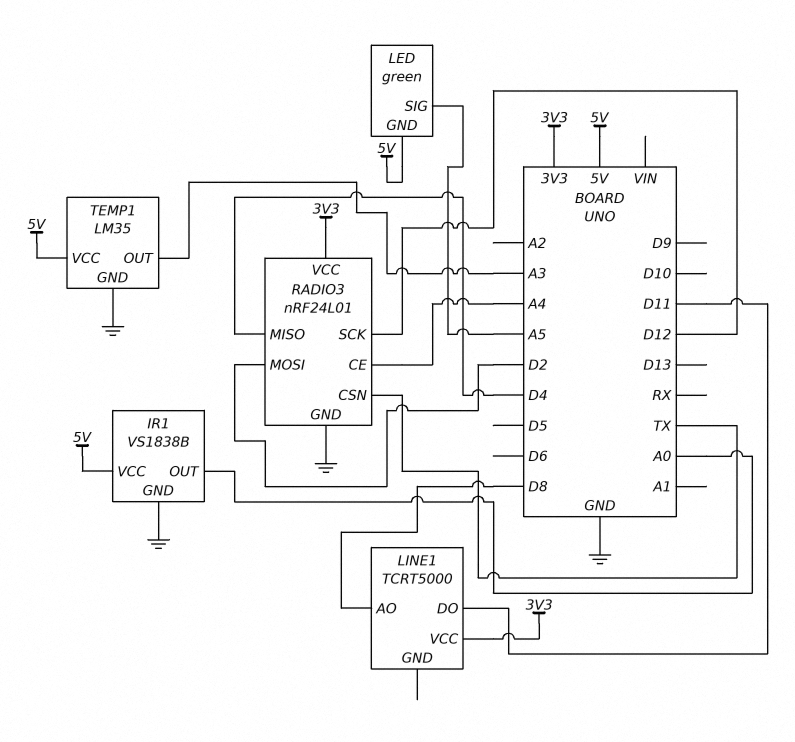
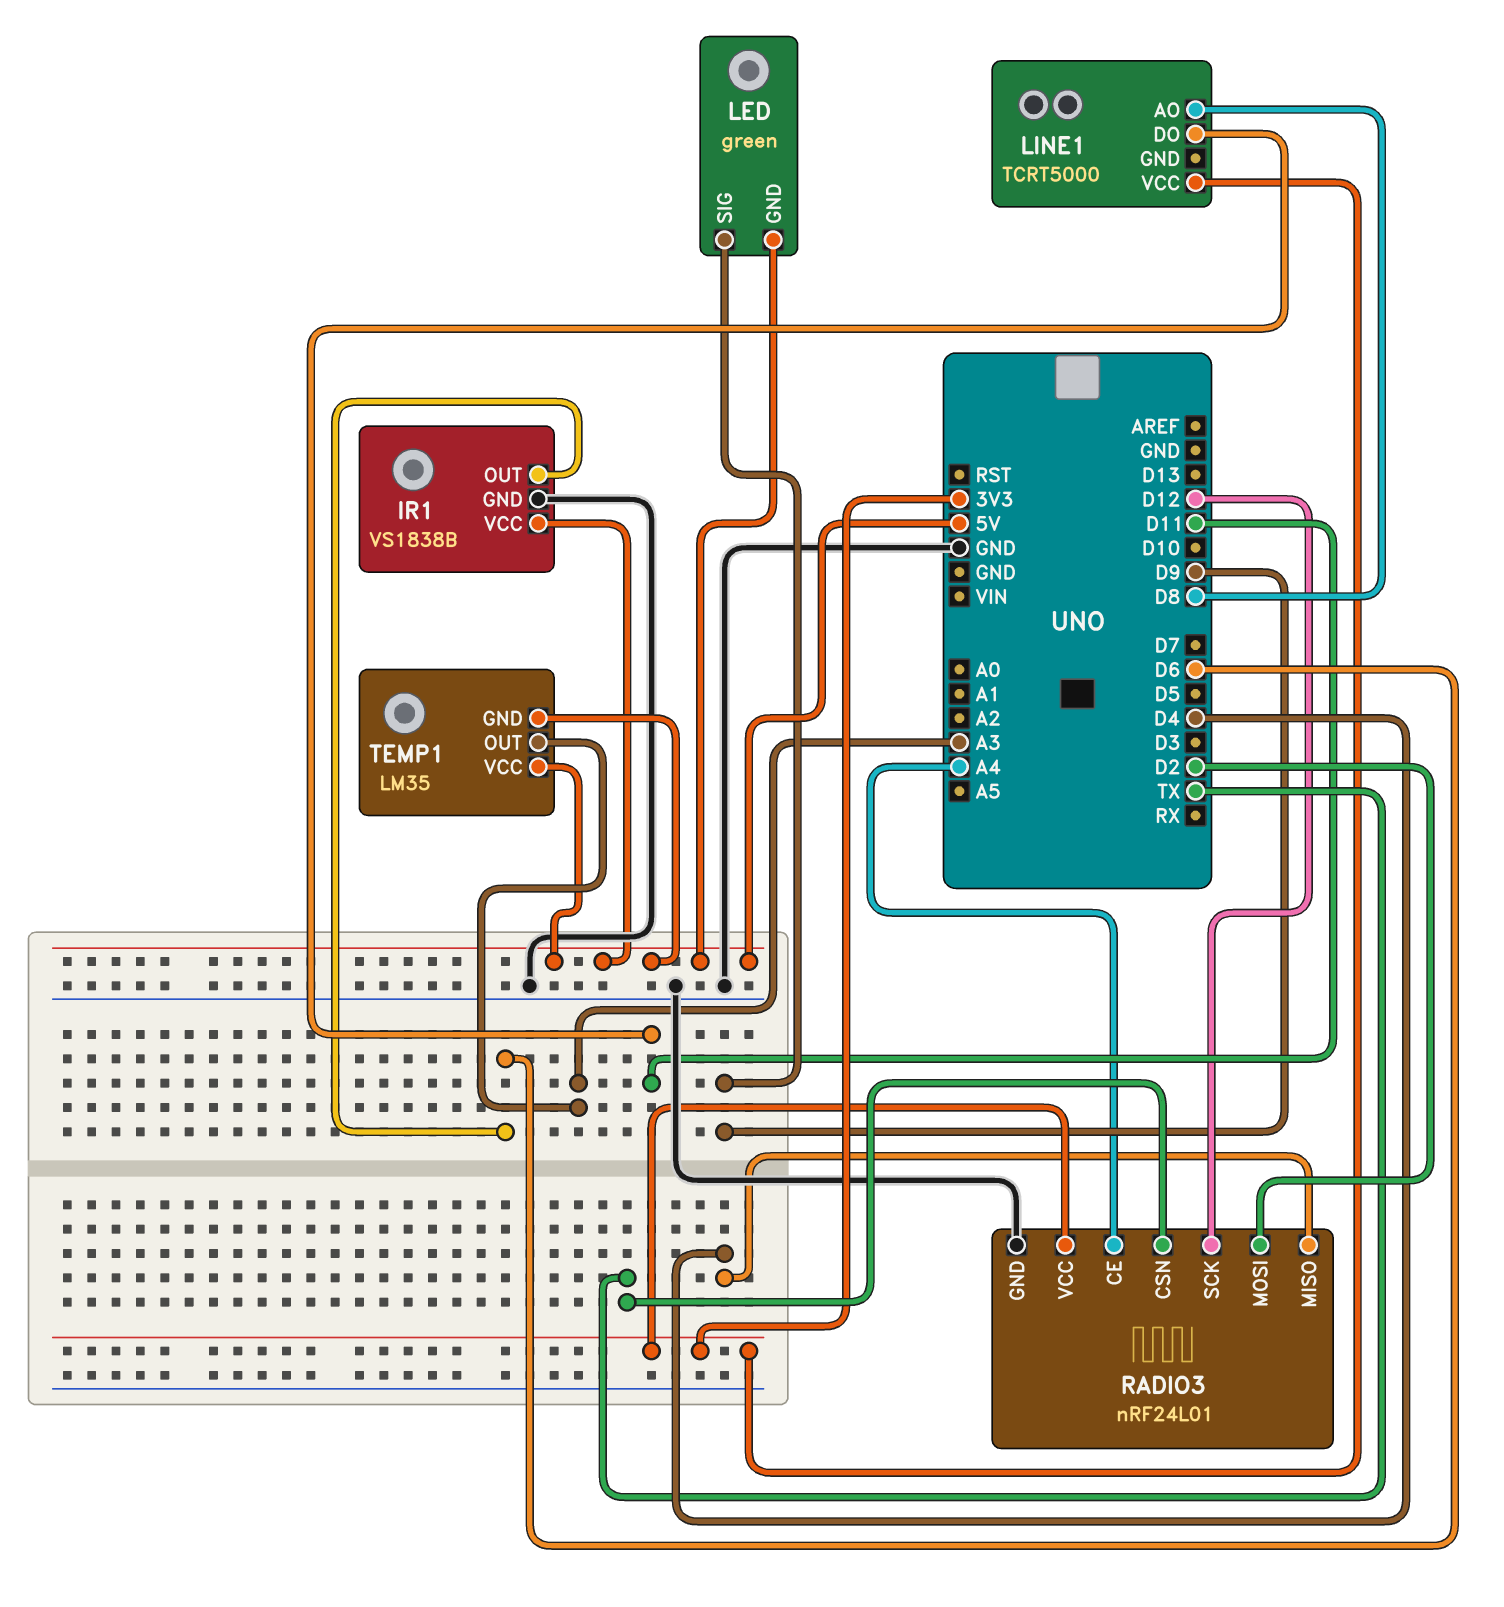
IR1 pin OUT: A0 -> D6
LED pin SIG: A5 -> D9
TEMP1 pin GND: GND -> 5V

